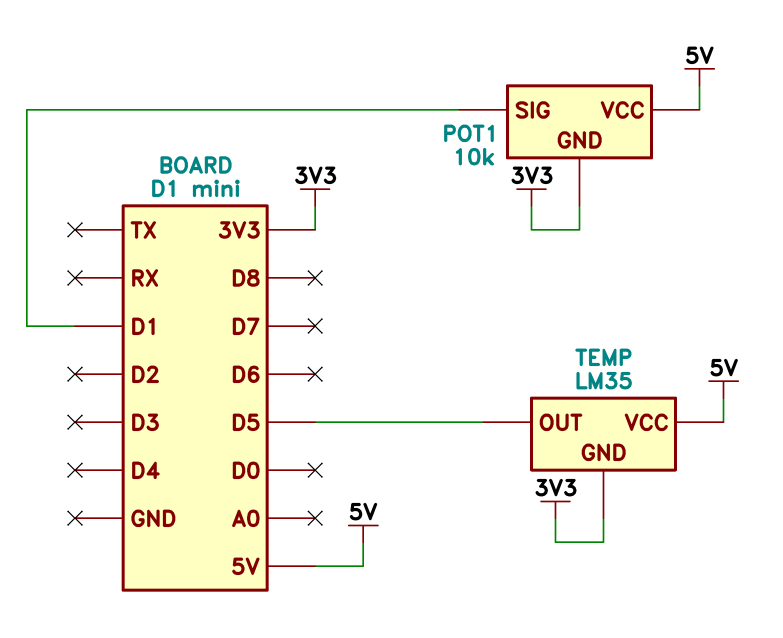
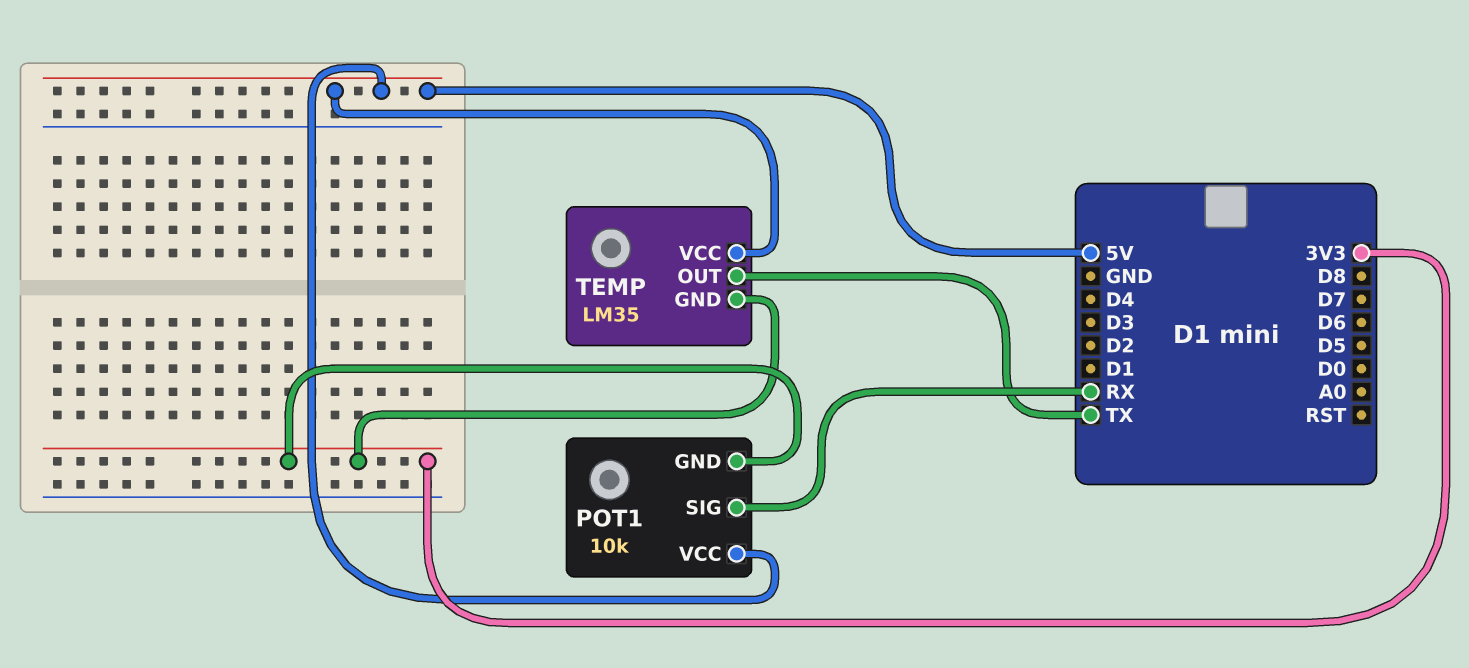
POT1 pin SIG: D1 -> RX
TEMP pin OUT: D5 -> TX

